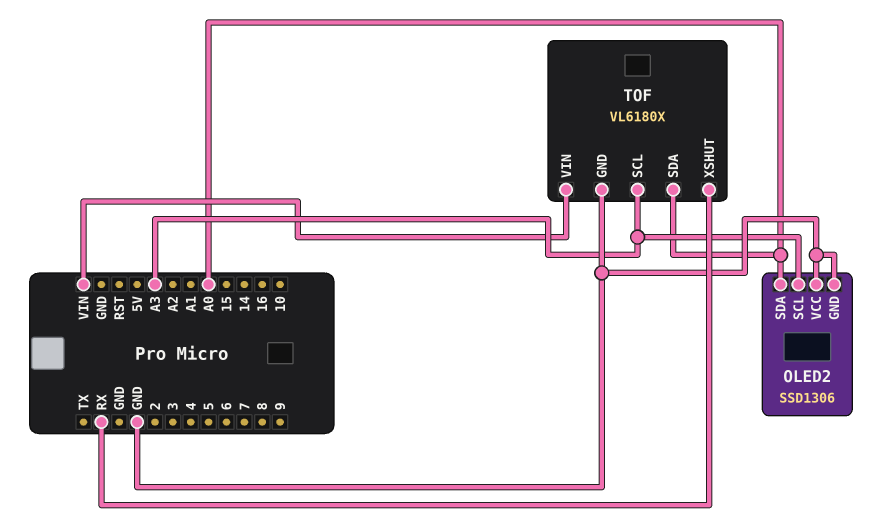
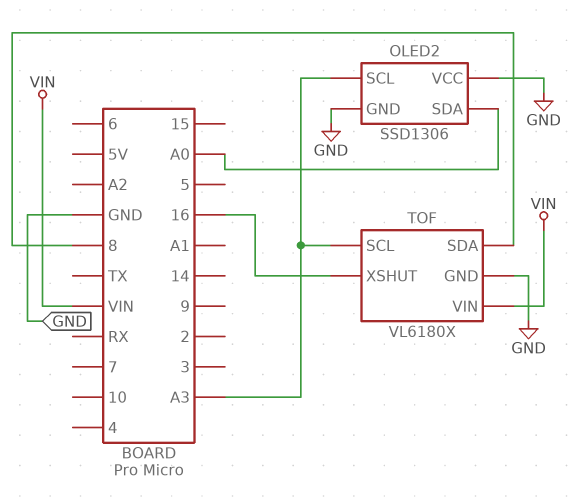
TOF pin SDA: A0 -> 8
TOF pin XSHUT: RX -> 16

